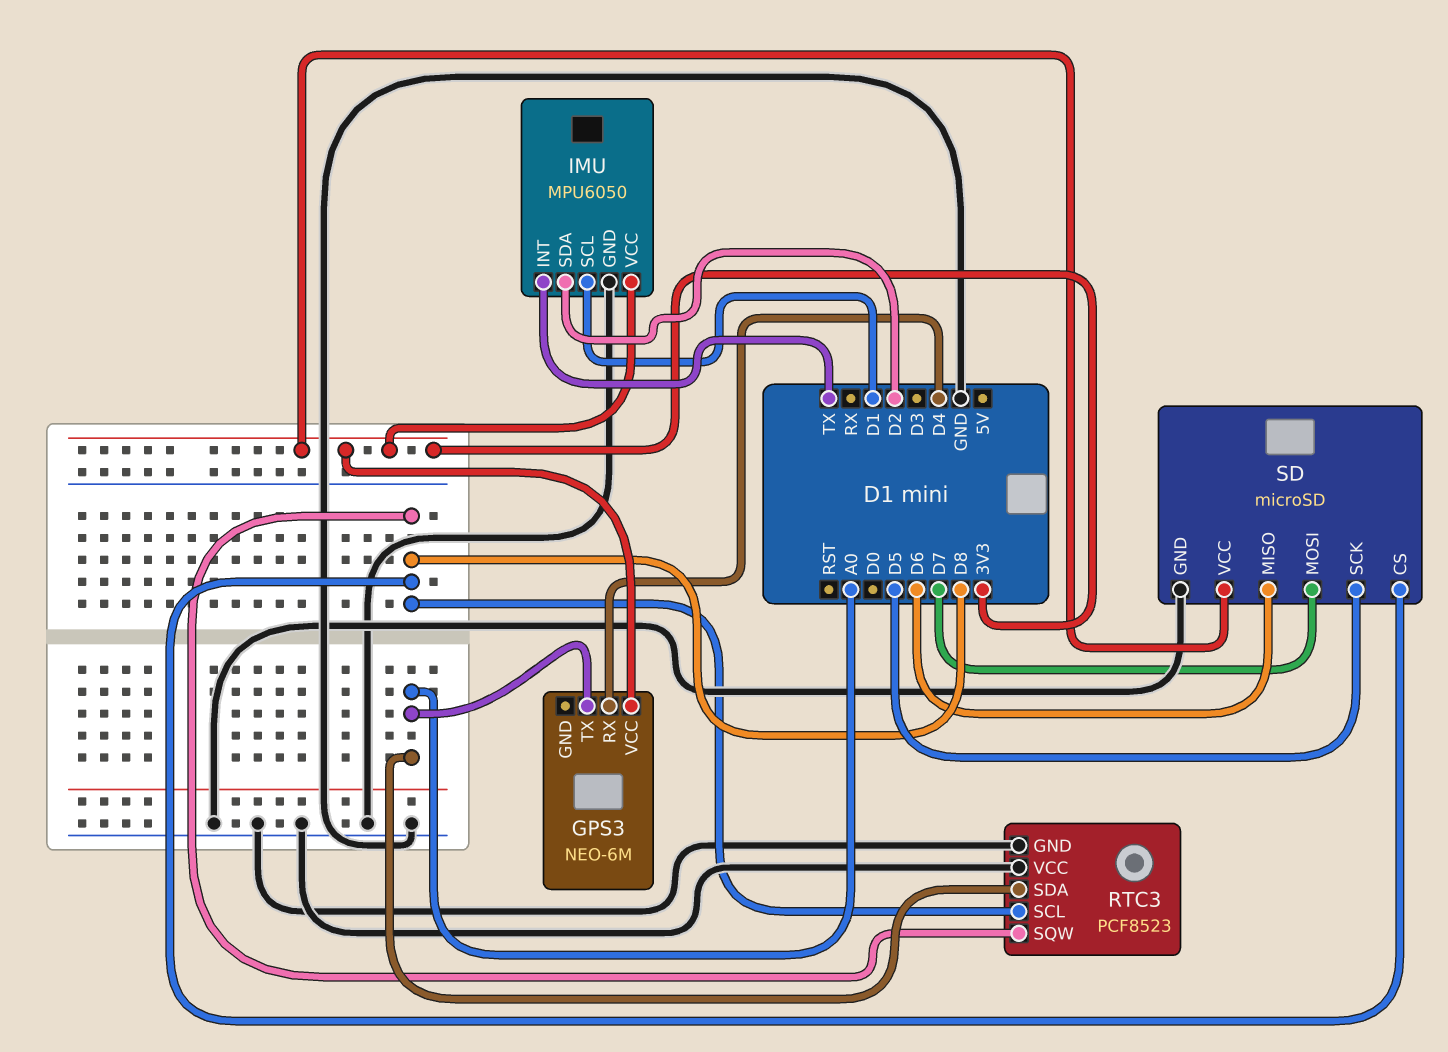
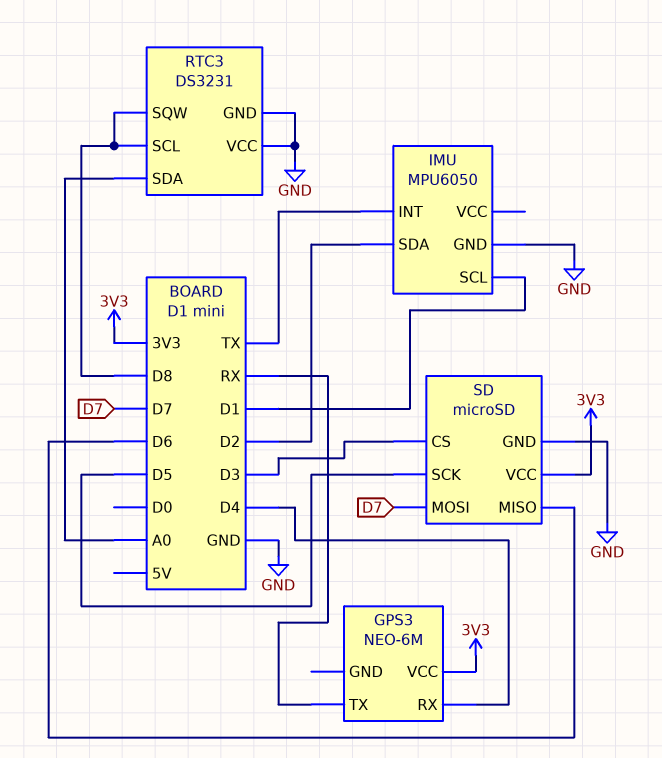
GPS3 pin TX: A0 -> RX
IMU pin VCC: 3V3 -> none
RTC3: PCF8523 -> DS3231
SD pin CS: D8 -> D3

